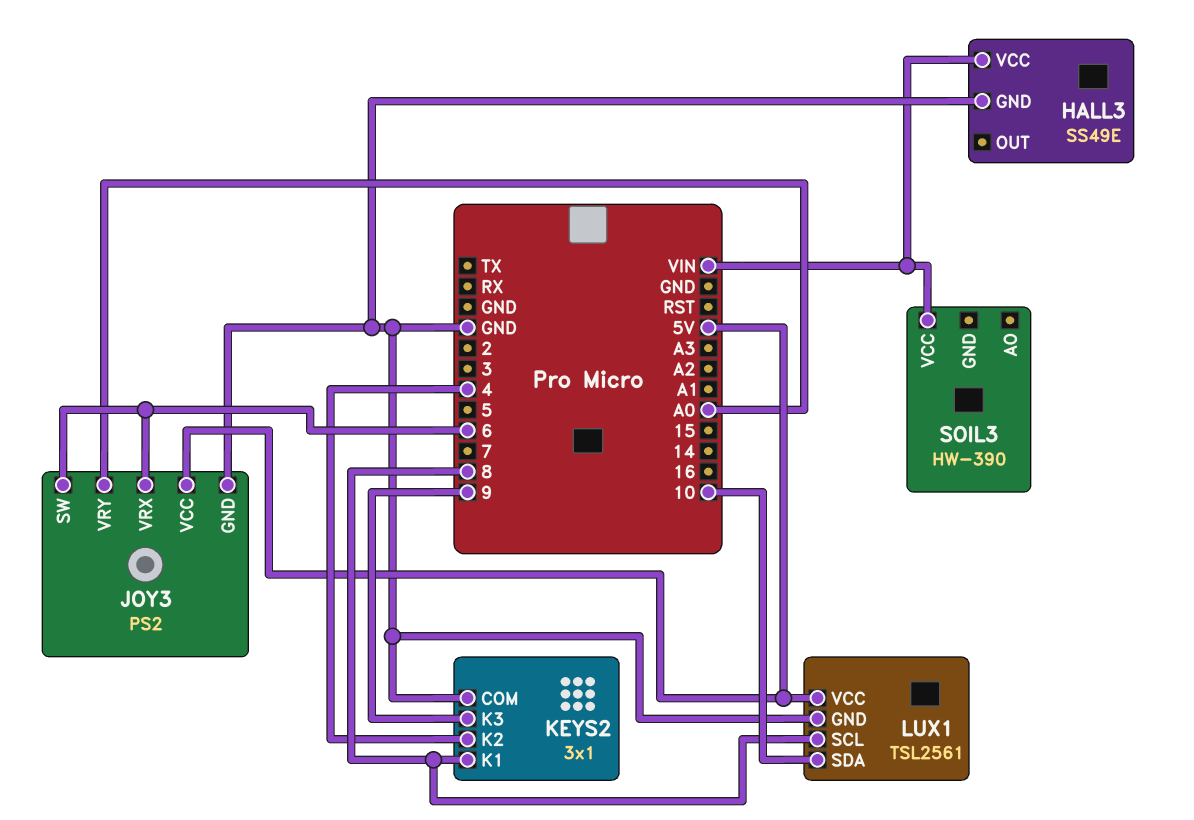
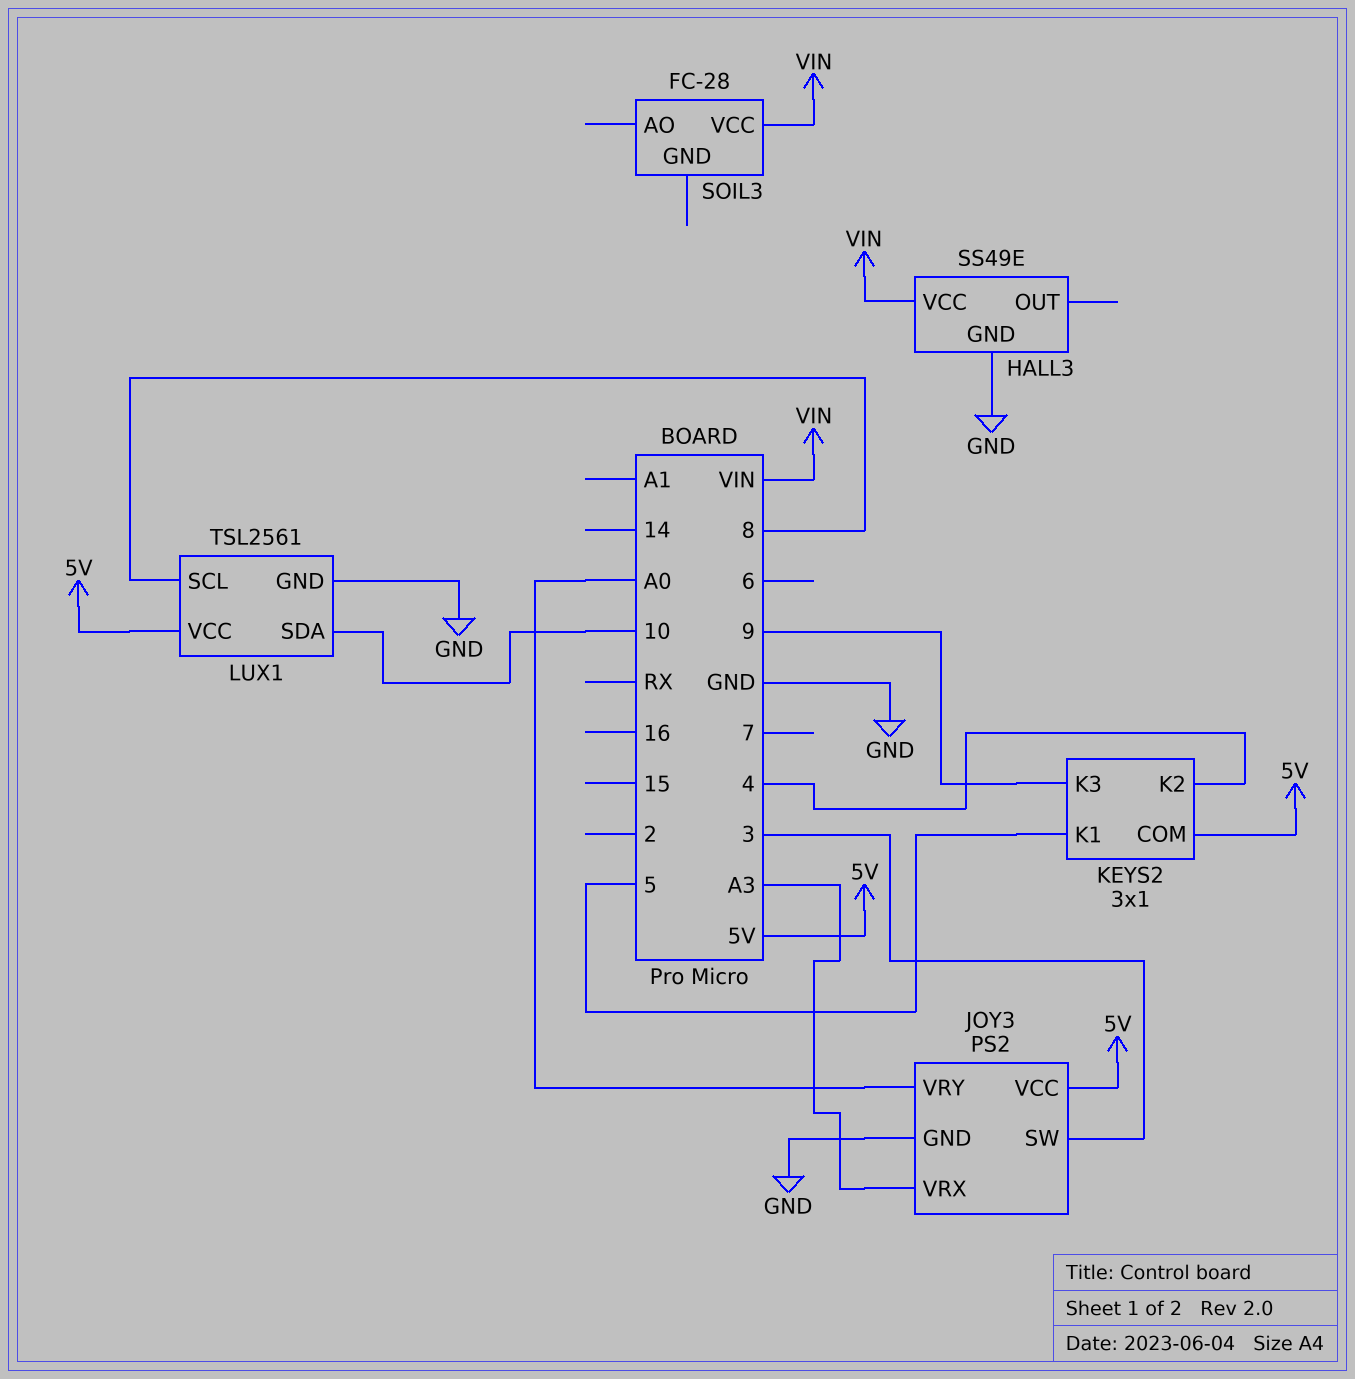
JOY3 pin SW: 6 -> 3
JOY3 pin VRX: 6 -> A3
KEYS2 pin COM: GND -> 5V
KEYS2 pin K1: 8 -> 5
SOIL3: HW-390 -> FC-28

